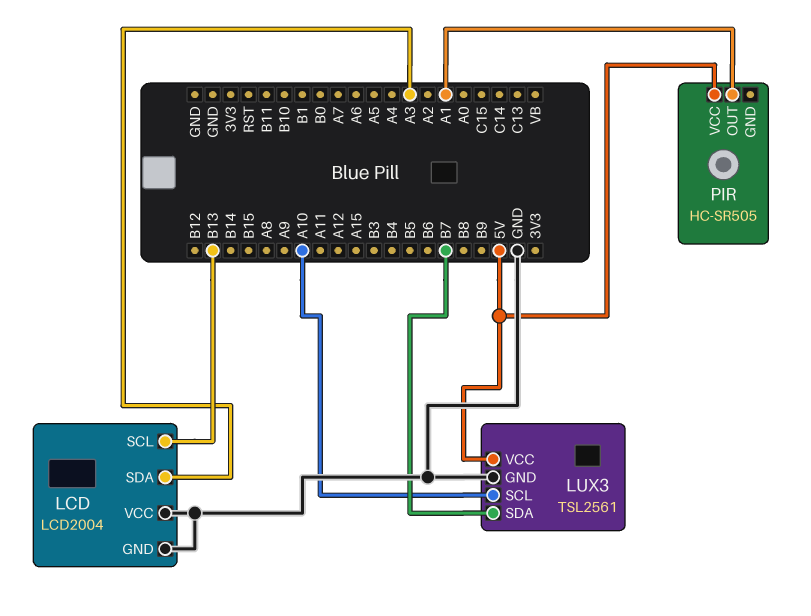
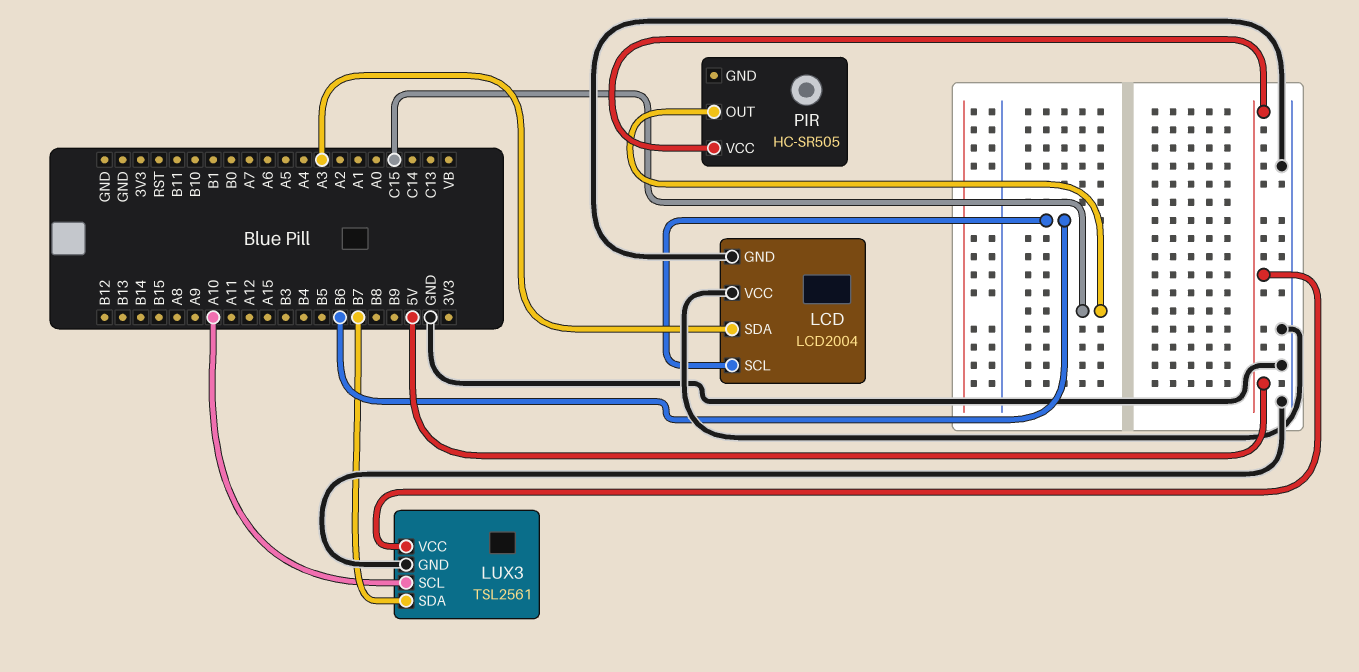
LCD pin SCL: B13 -> B6
PIR pin OUT: A1 -> C15

